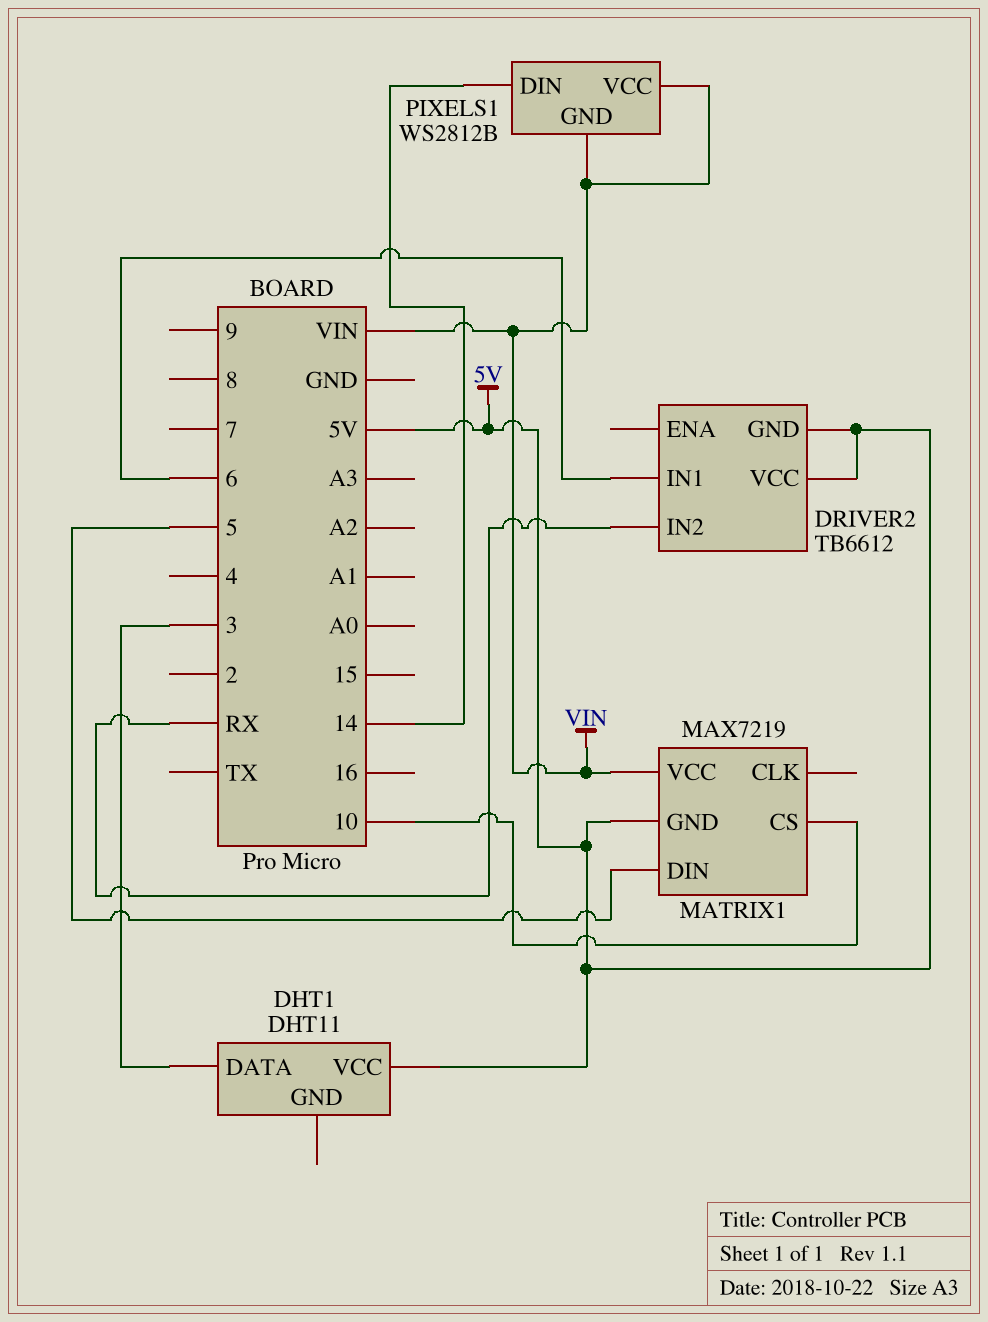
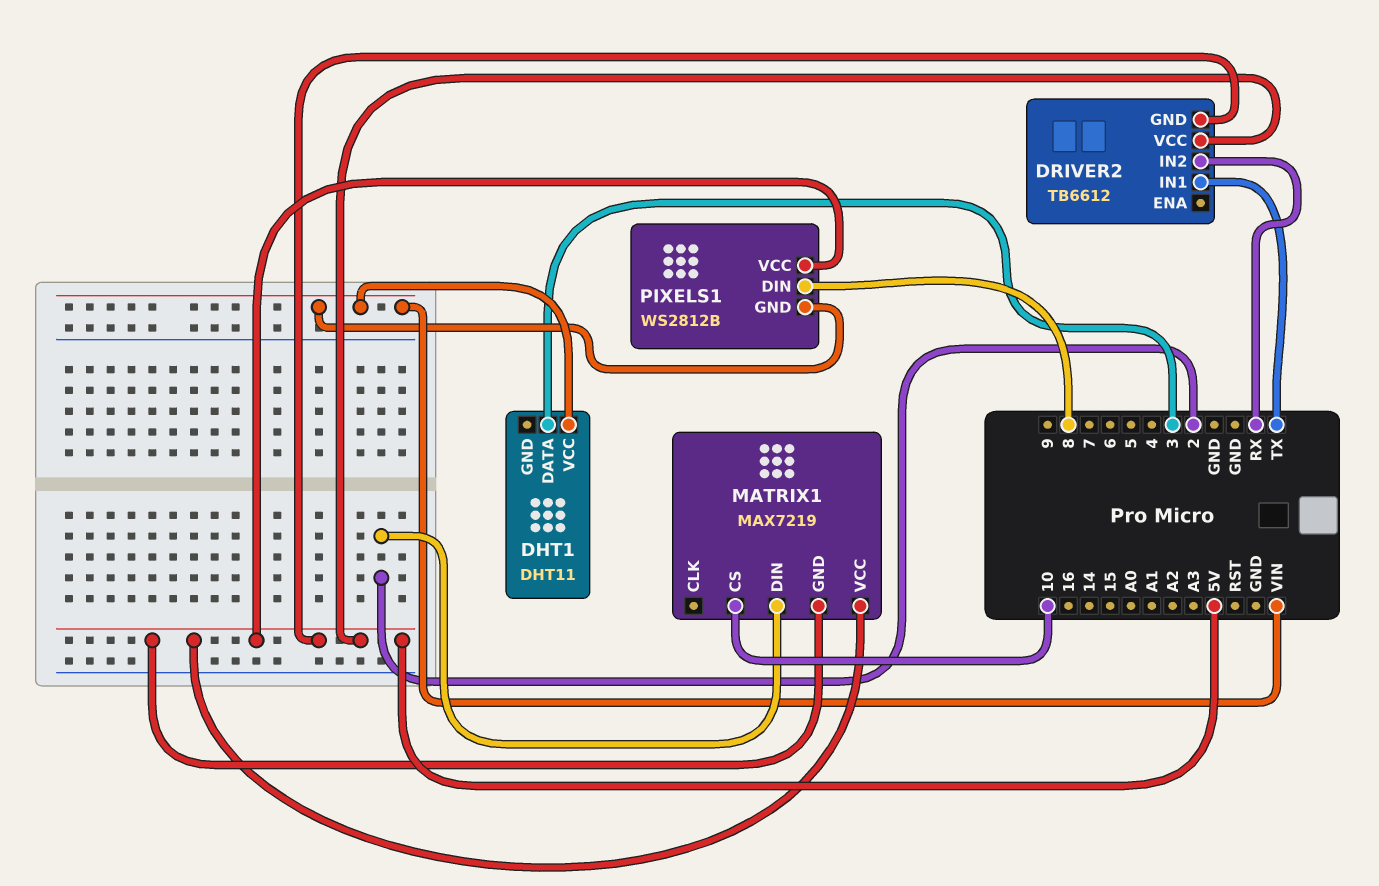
DHT1 pin VCC: 5V -> VIN
DRIVER2 pin IN1: 6 -> TX
MATRIX1 pin DIN: 5 -> 2
MATRIX1 pin VCC: VIN -> 5V
PIXELS1 pin DIN: 14 -> 8
PIXELS1 pin VCC: VIN -> 5V

